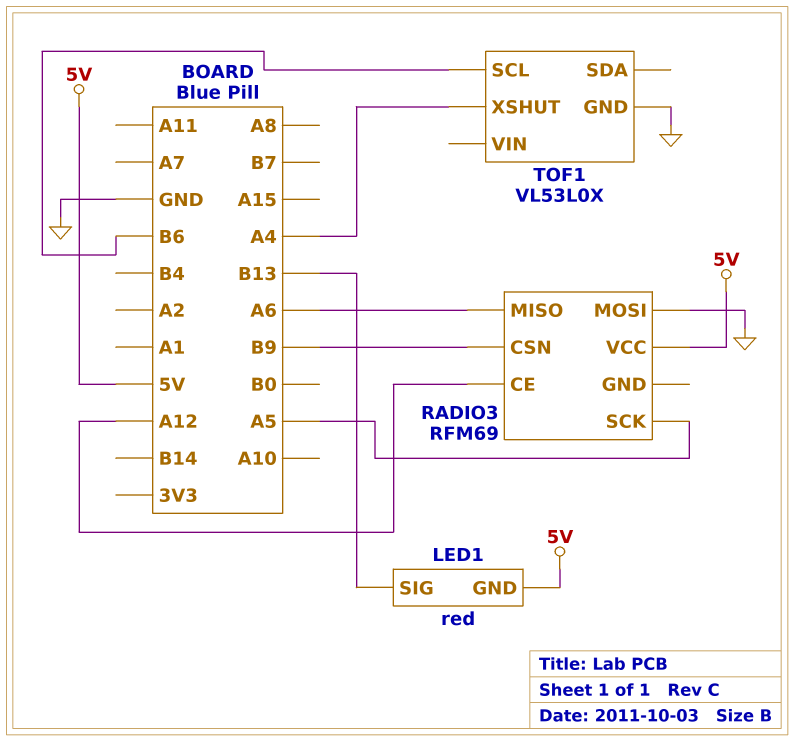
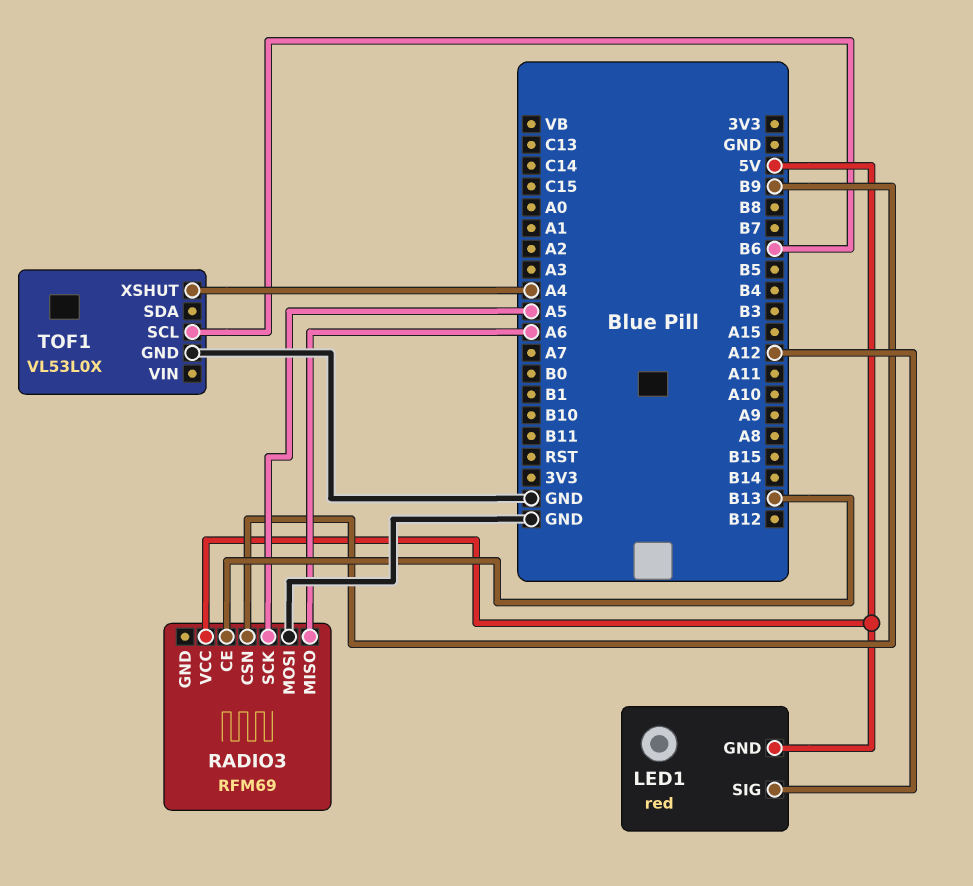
LED1 pin SIG: B13 -> A12
RADIO3 pin CE: A12 -> B13

